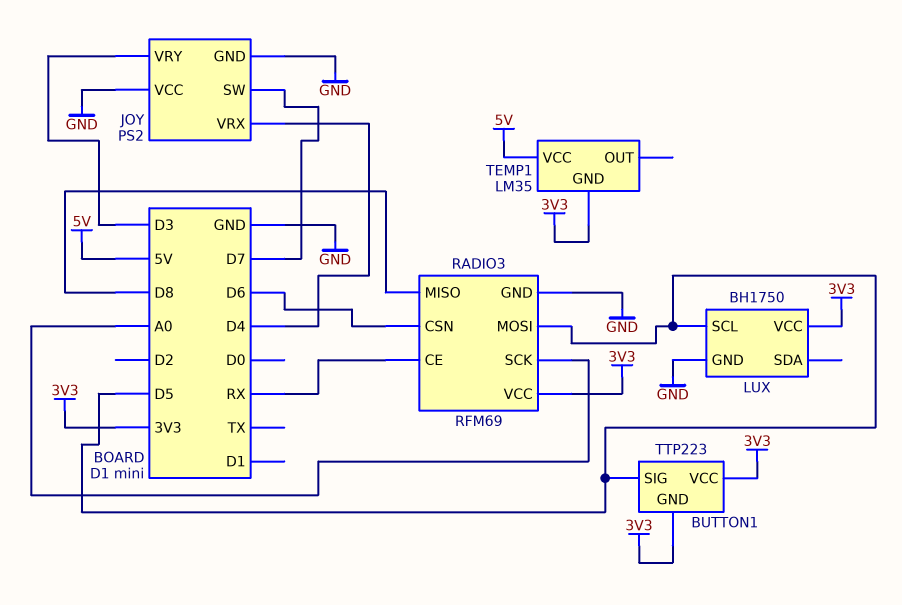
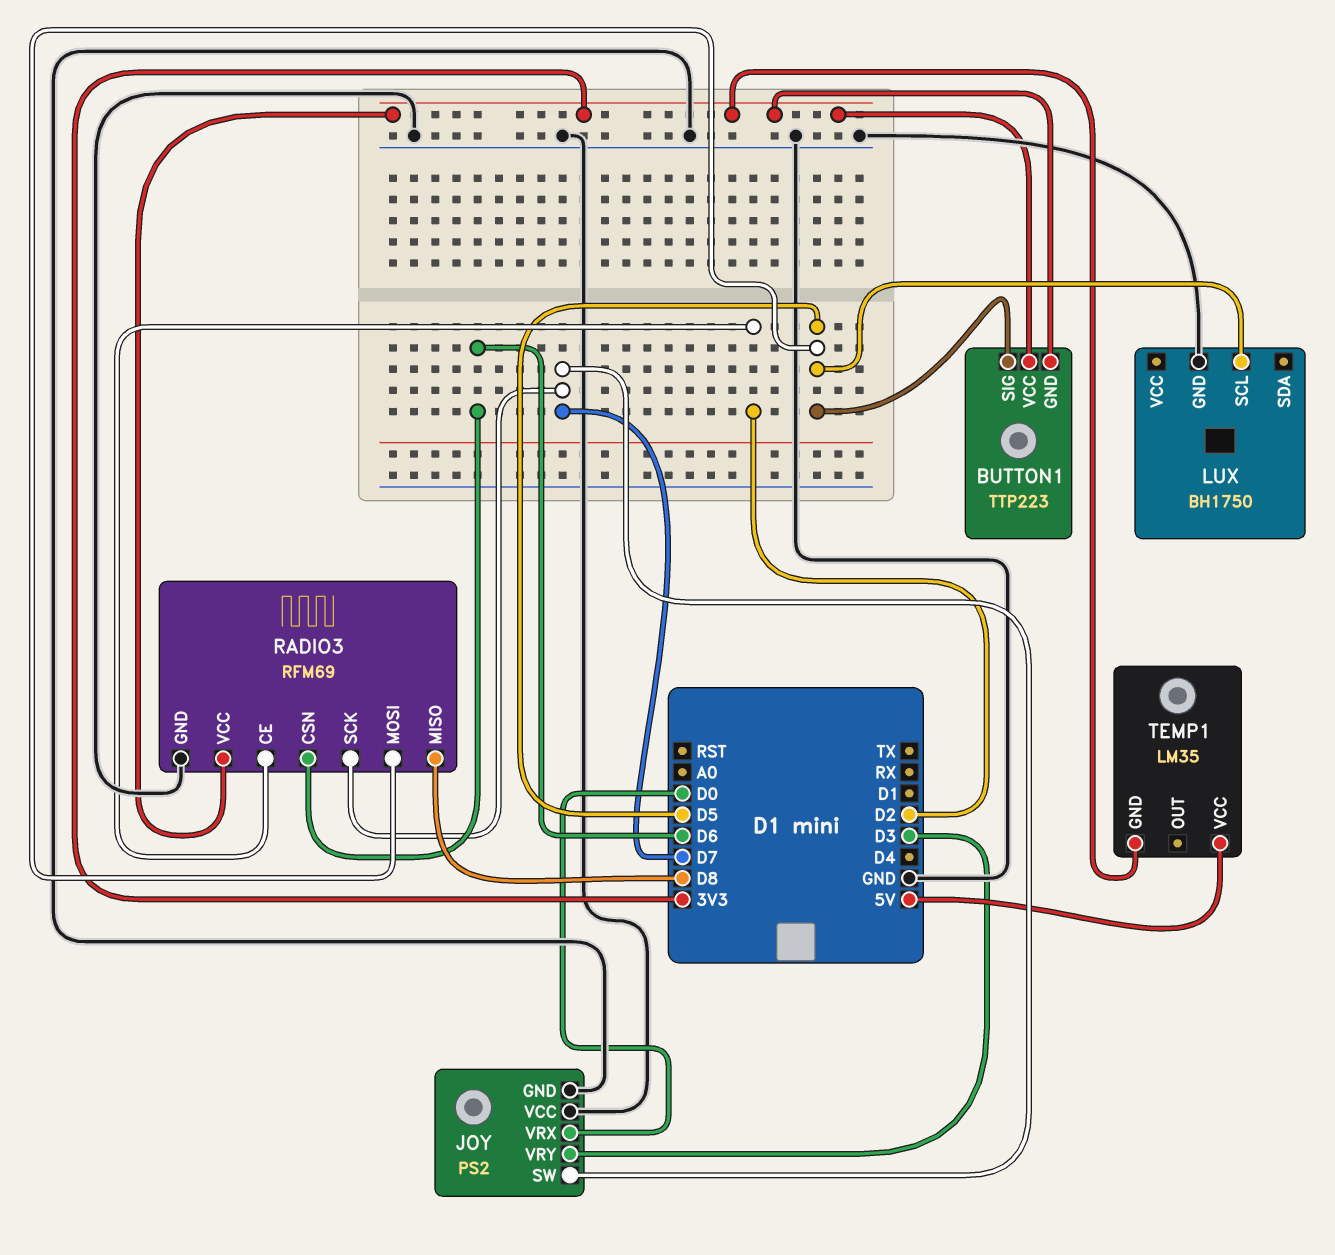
JOY pin VRX: D4 -> D0
LUX pin VCC: 3V3 -> none
RADIO3 pin CE: RX -> D2
RADIO3 pin SCK: A0 -> D7

